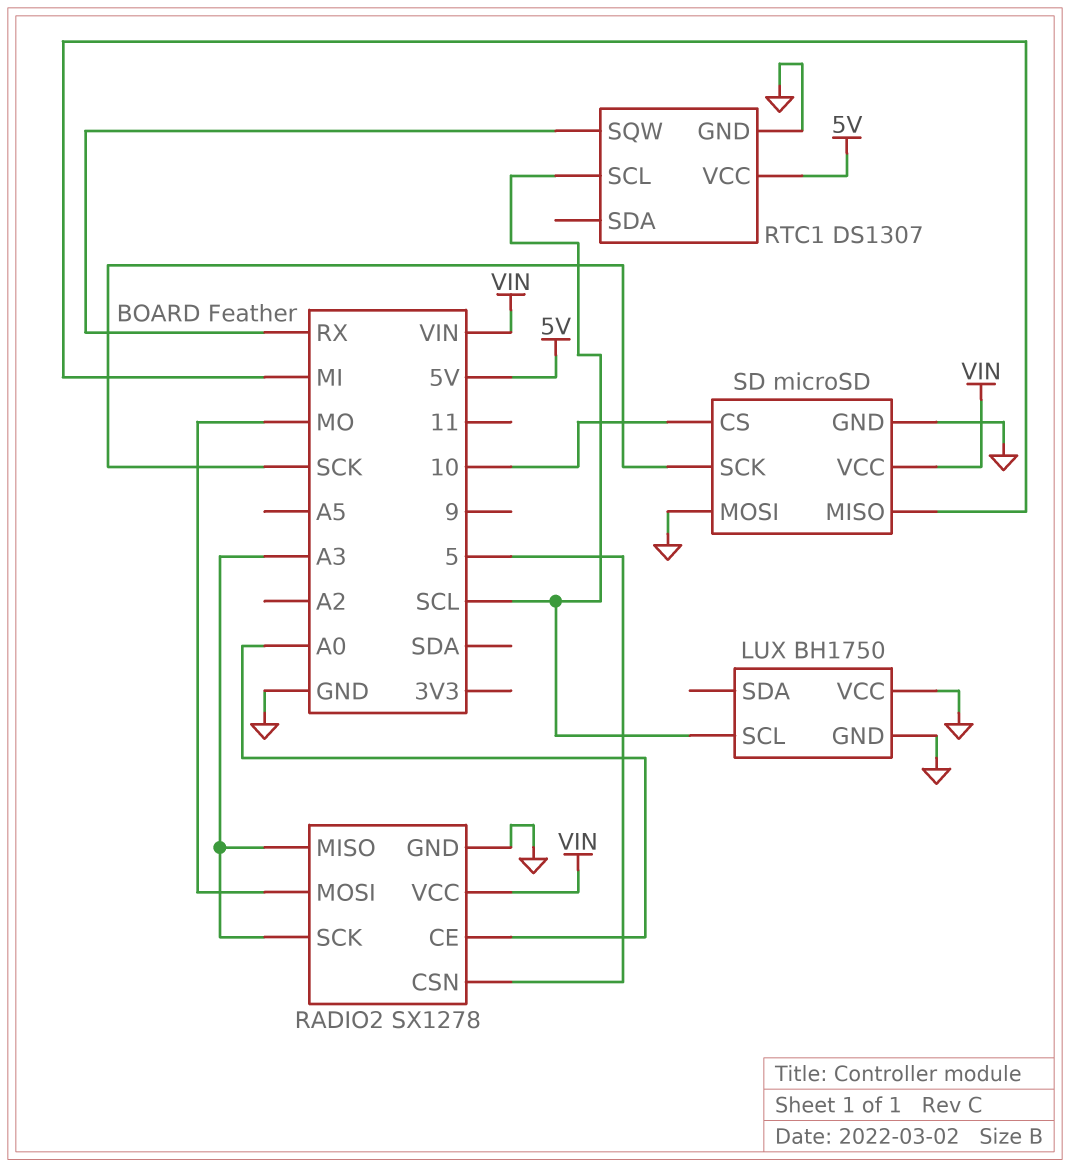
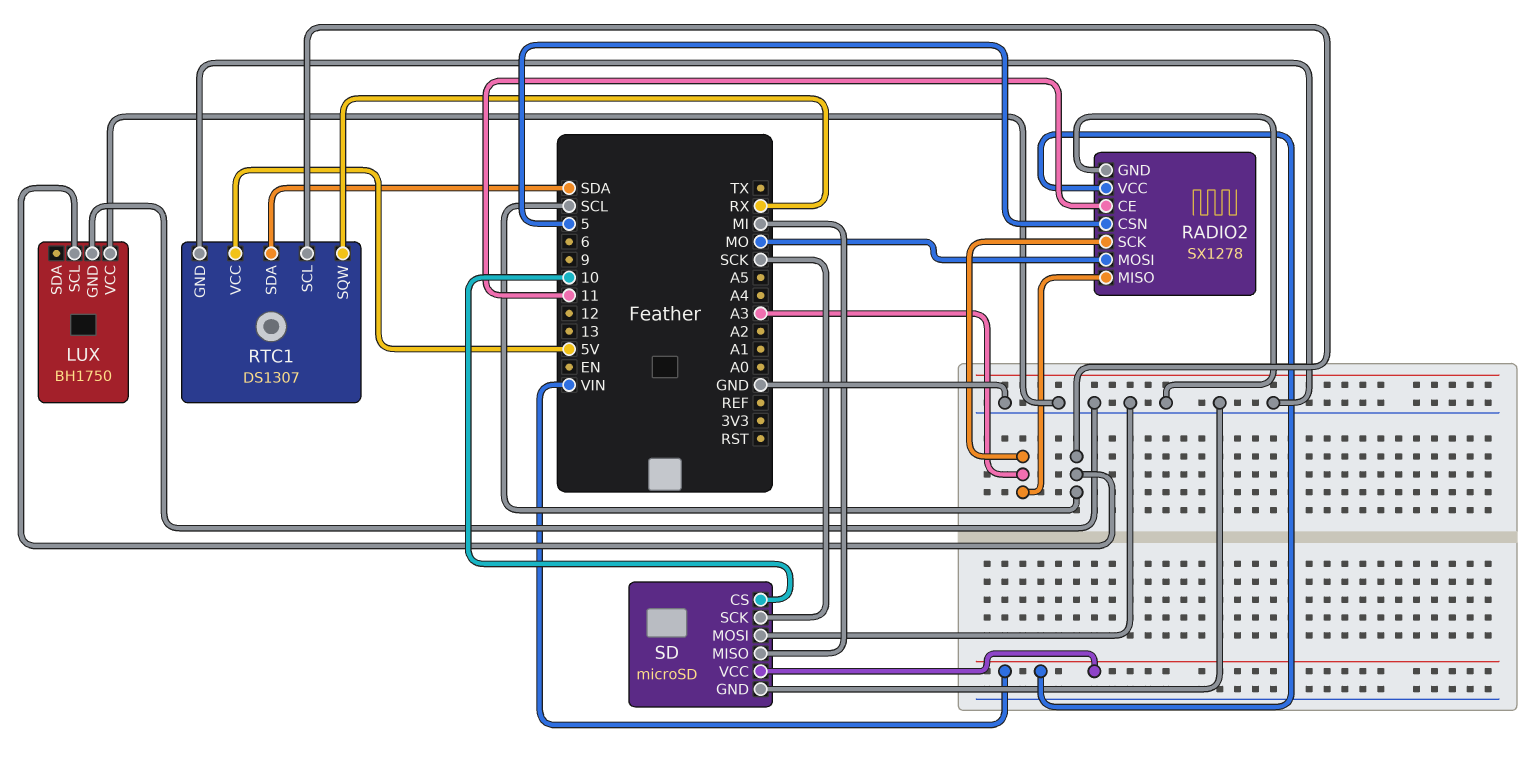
RADIO2 pin CE: A0 -> 11
RTC1 pin SDA: none -> SDA

